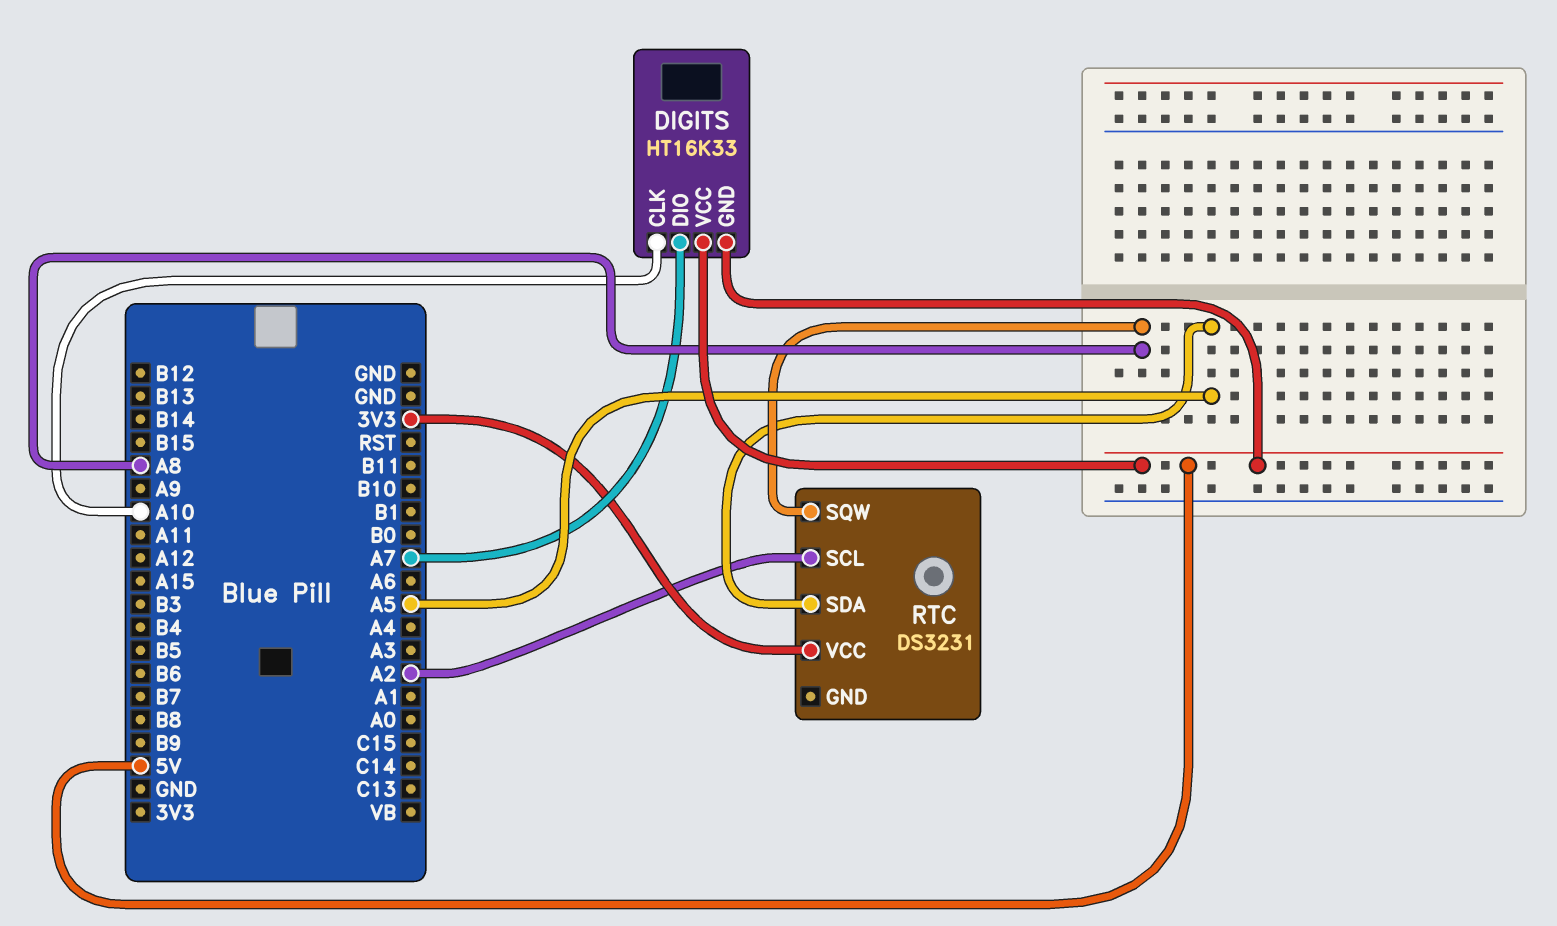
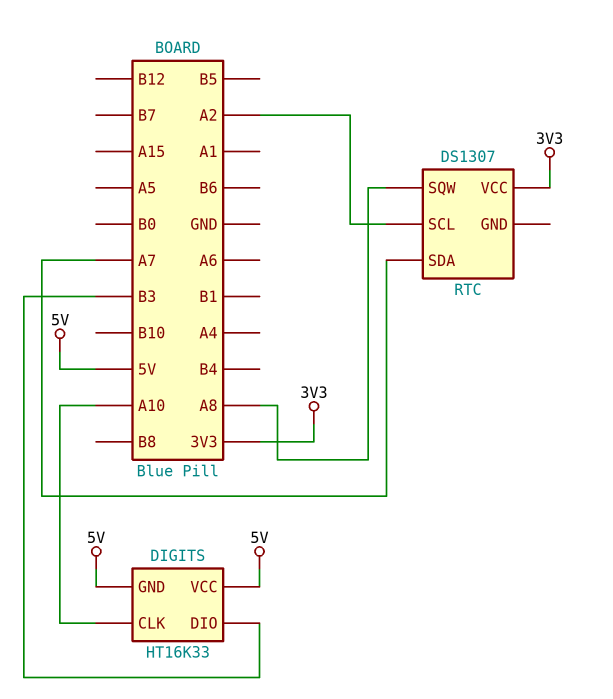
DIGITS pin DIO: A7 -> B3
RTC: DS3231 -> DS1307
RTC pin SDA: A5 -> A7

